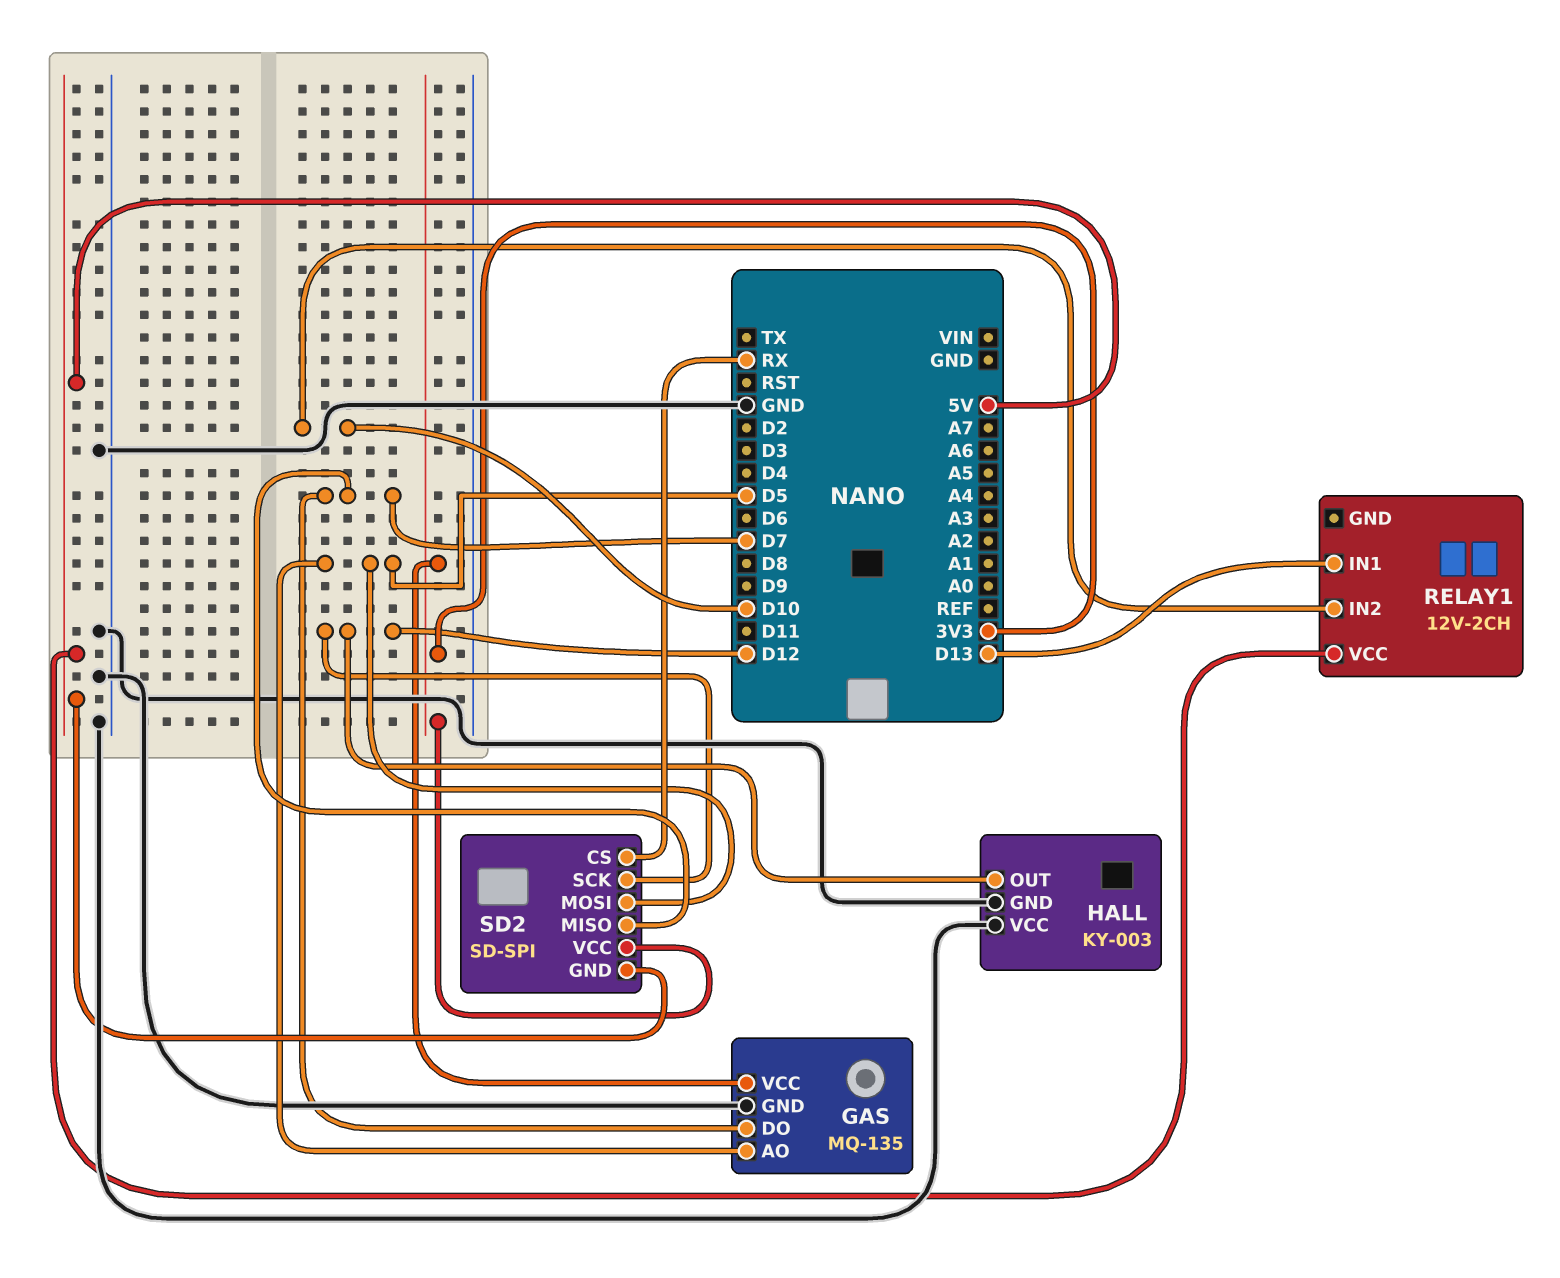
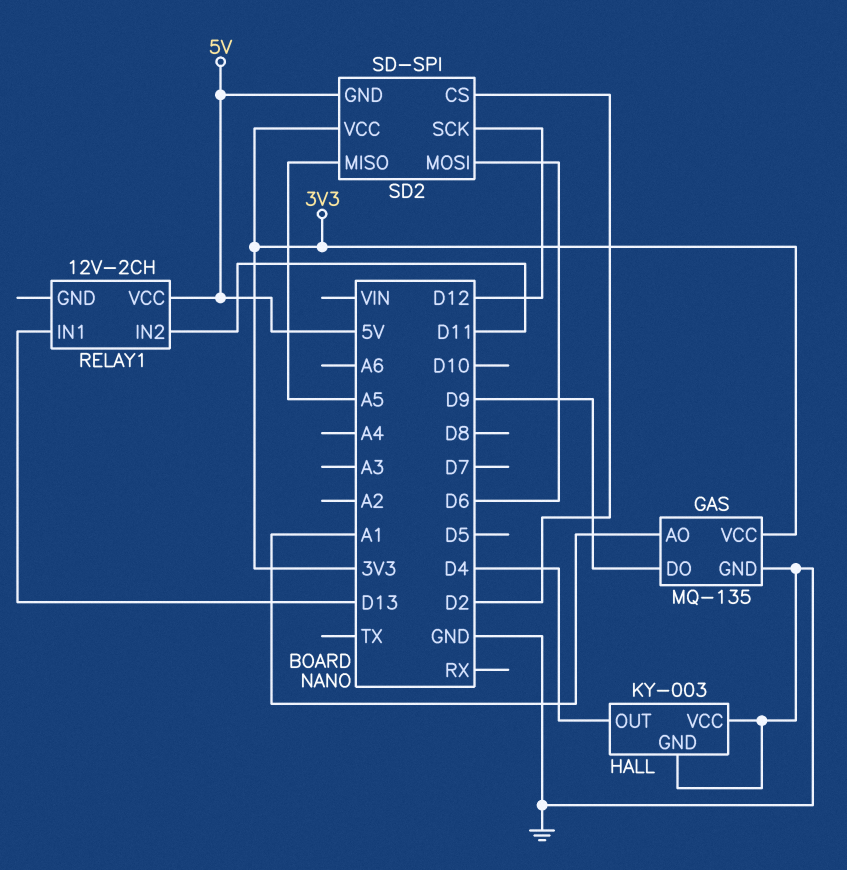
GAS pin AO: D5 -> A1
GAS pin DO: D7 -> D9
HALL pin OUT: D12 -> D4
RELAY1 pin IN2: D10 -> D11
SD2 pin CS: RX -> D2
SD2 pin MISO: D7 -> A5
SD2 pin MOSI: D5 -> D6

